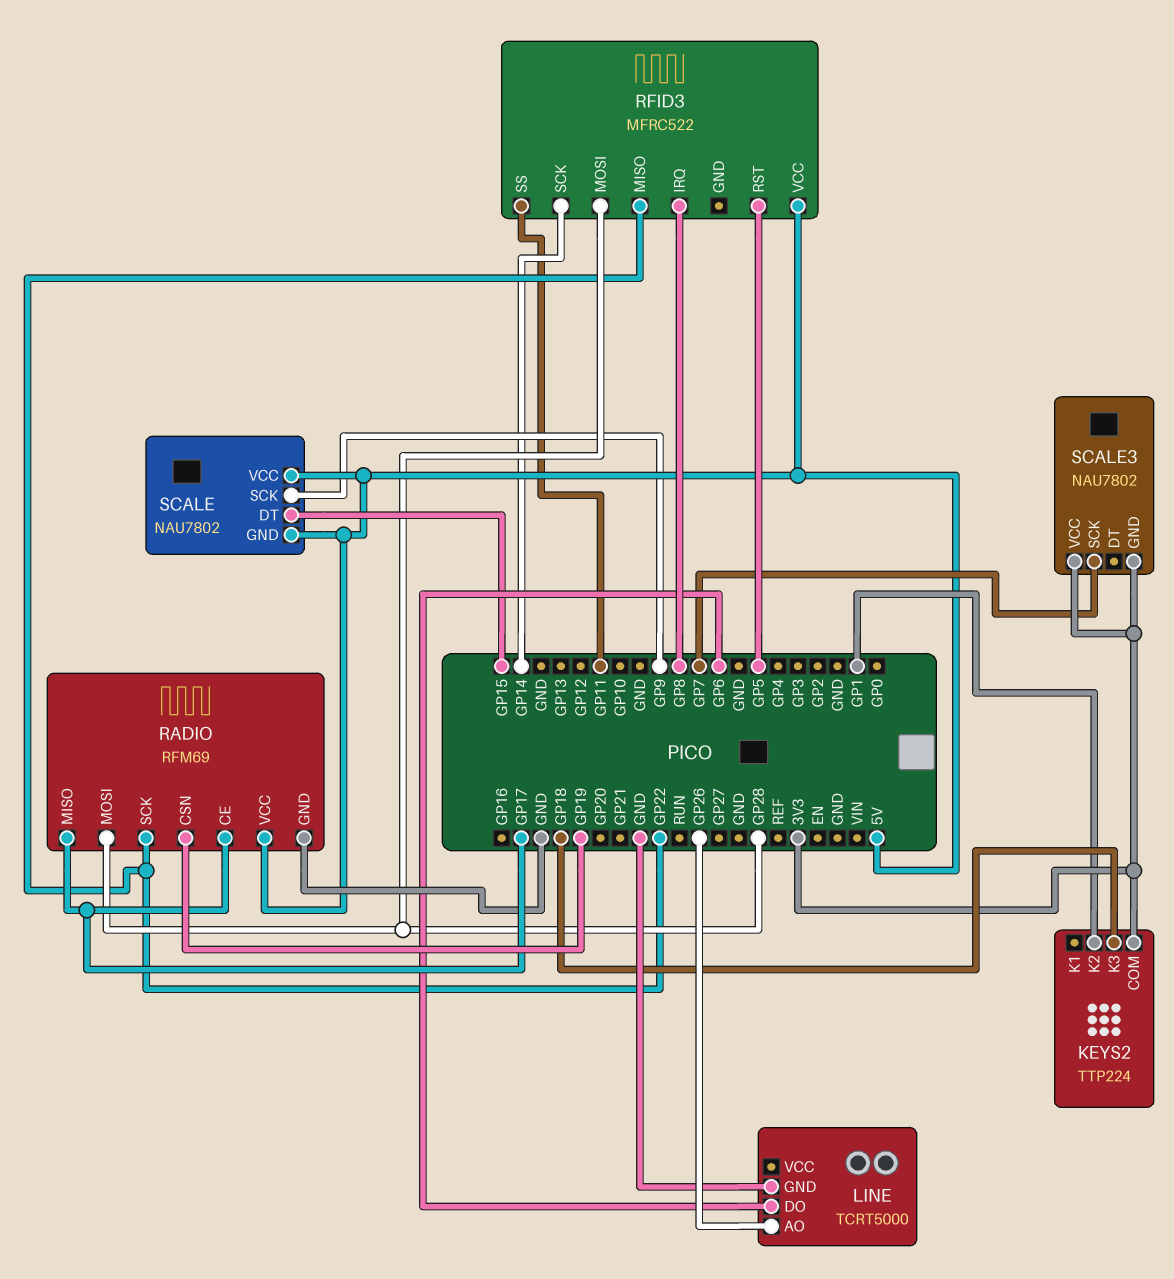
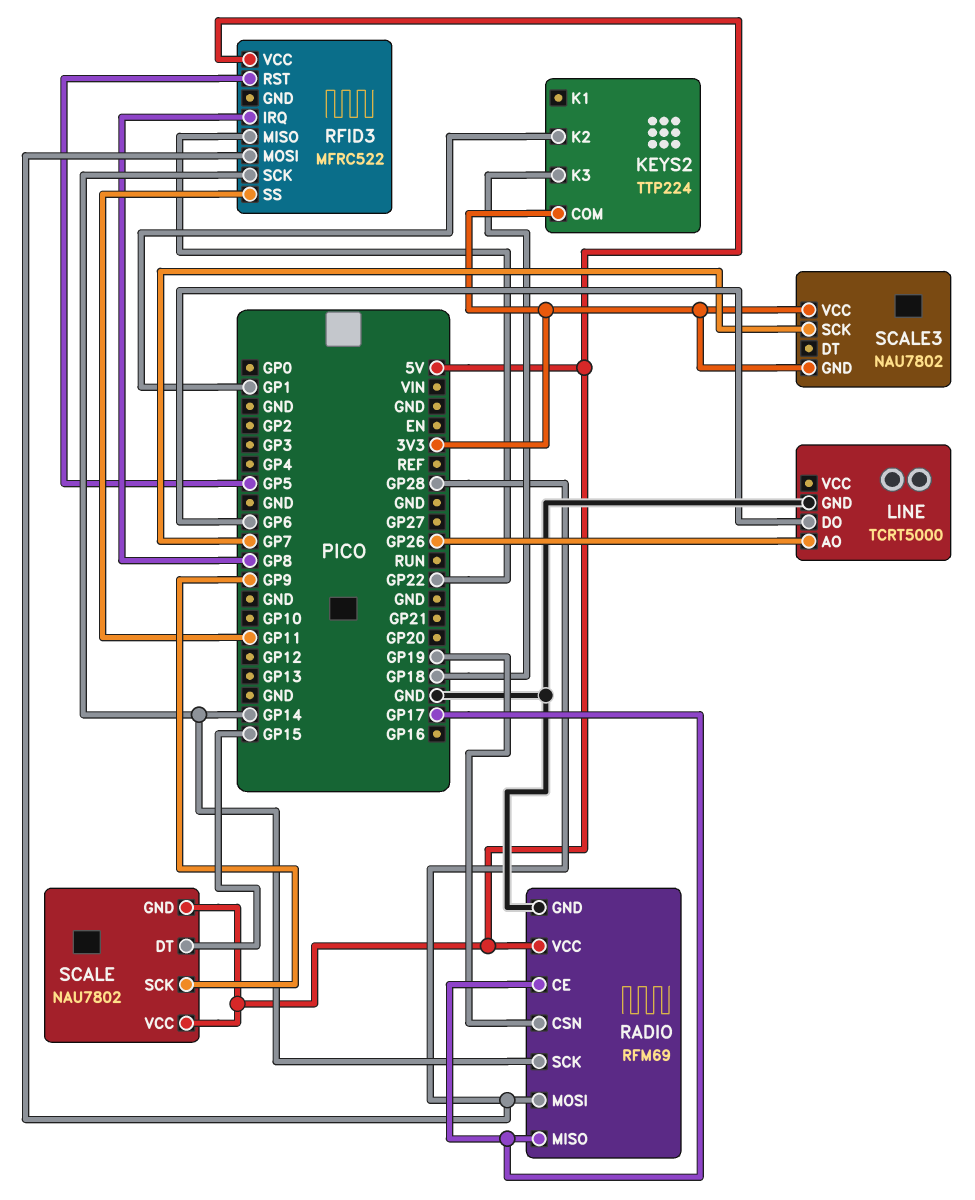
RADIO pin SCK: GP22 -> GP14

